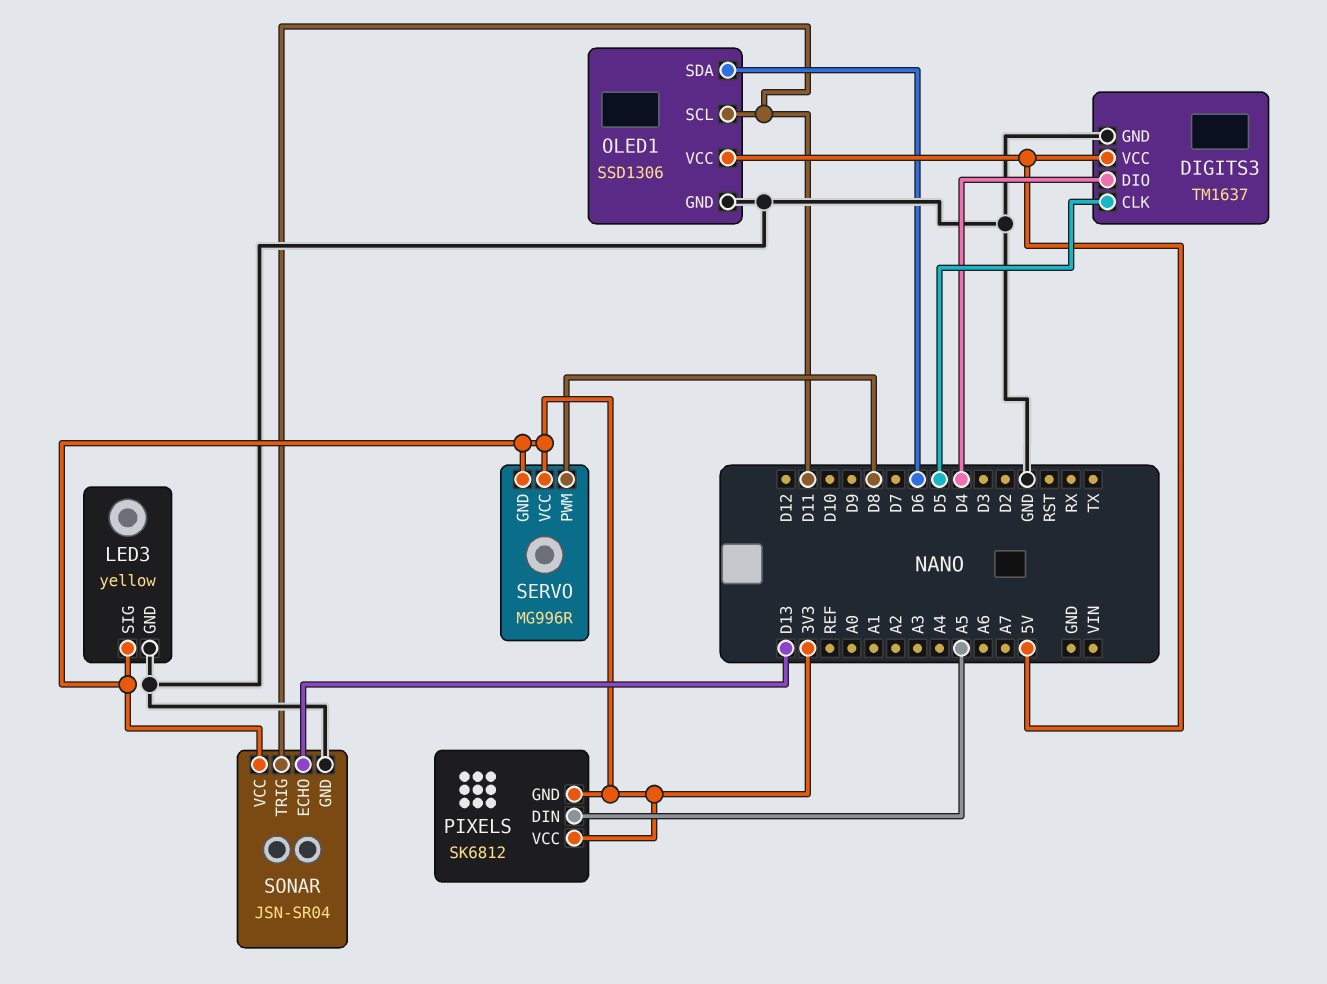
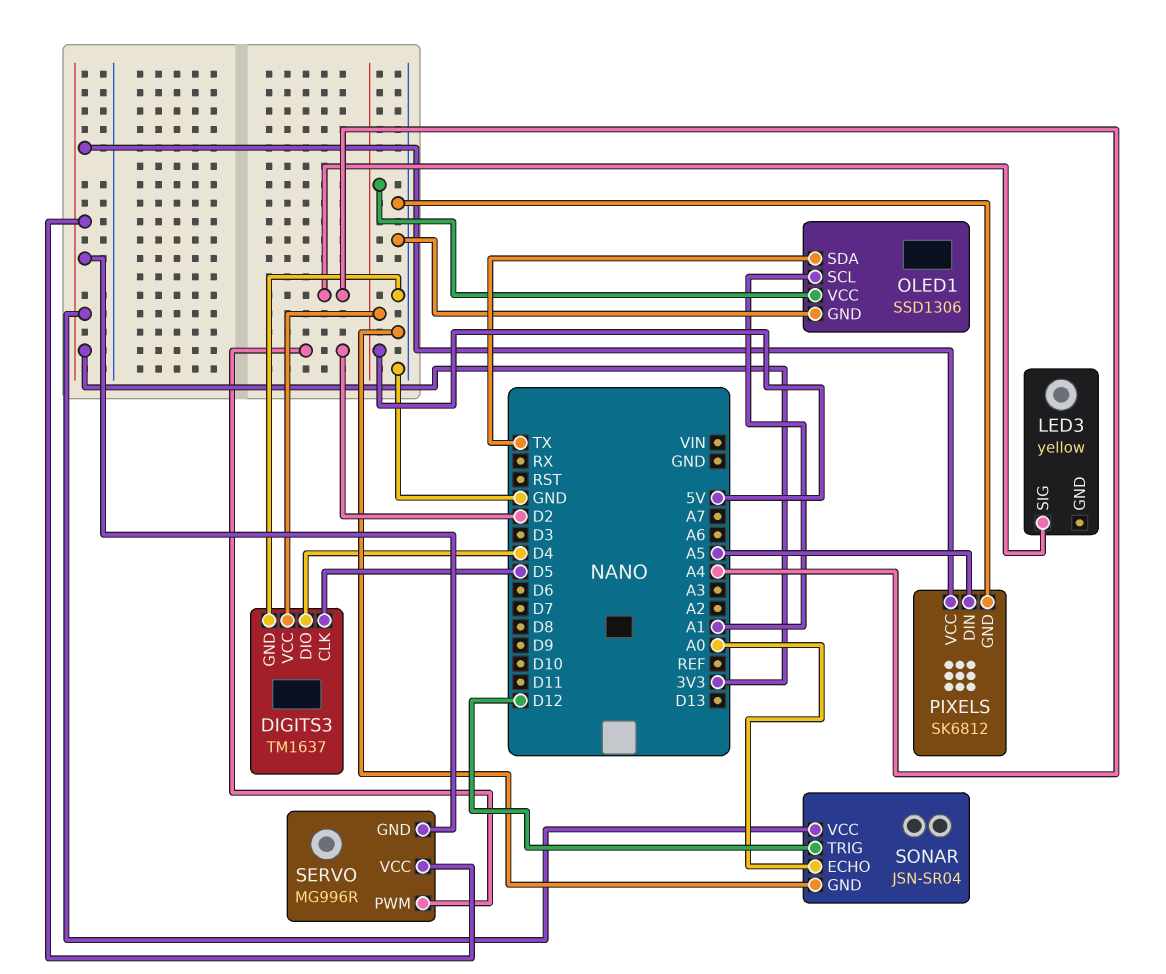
LED3 pin GND: GND -> none
LED3 pin SIG: 3V3 -> A4
OLED1 pin SCL: D11 -> A1
OLED1 pin SDA: D6 -> TX
PIXELS pin GND: 3V3 -> GND
SERVO pin PWM: D8 -> D2
SONAR pin ECHO: D13 -> A0
SONAR pin TRIG: D11 -> D12

